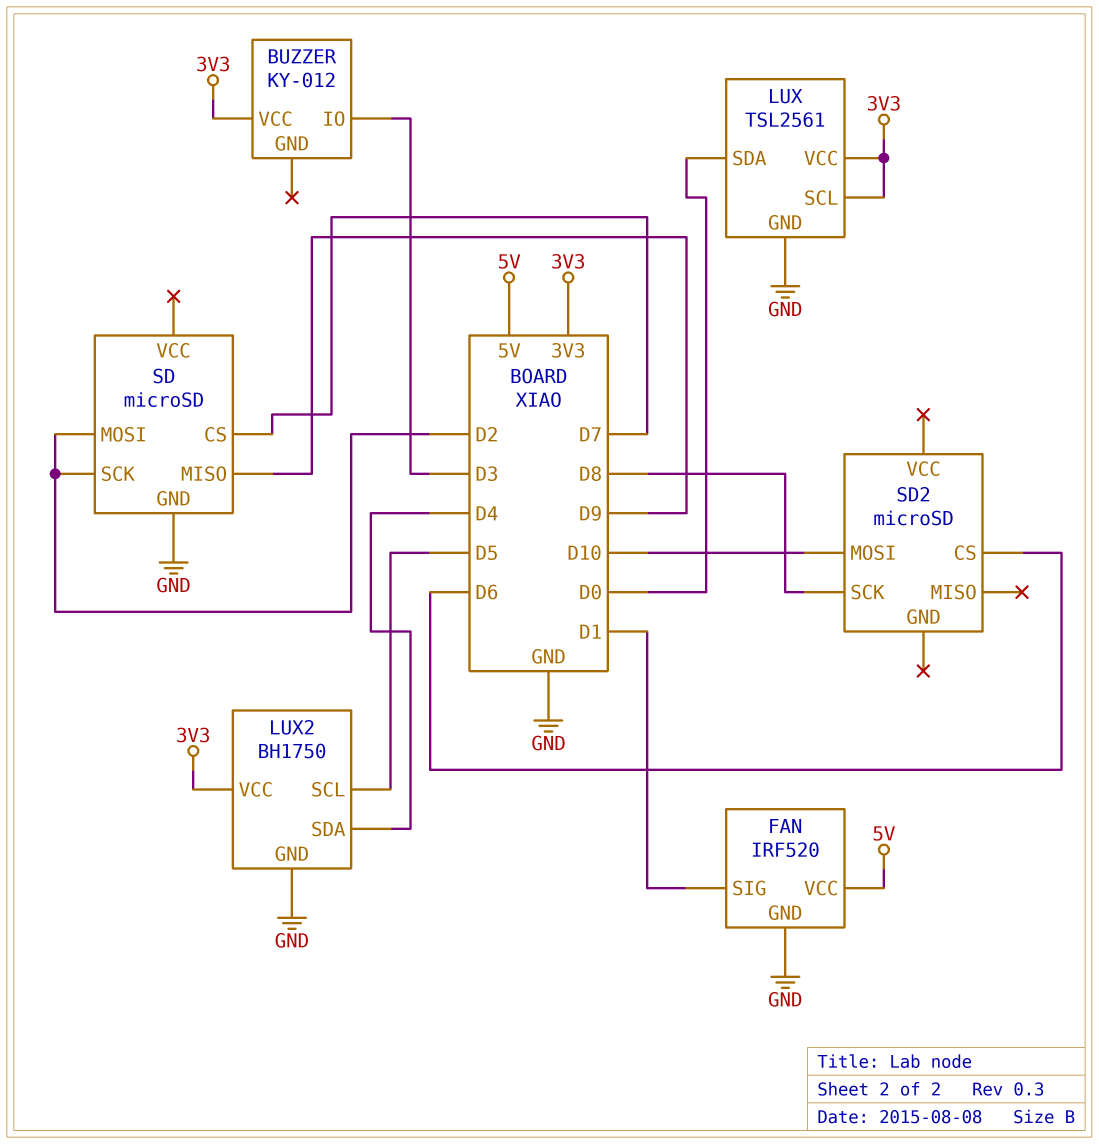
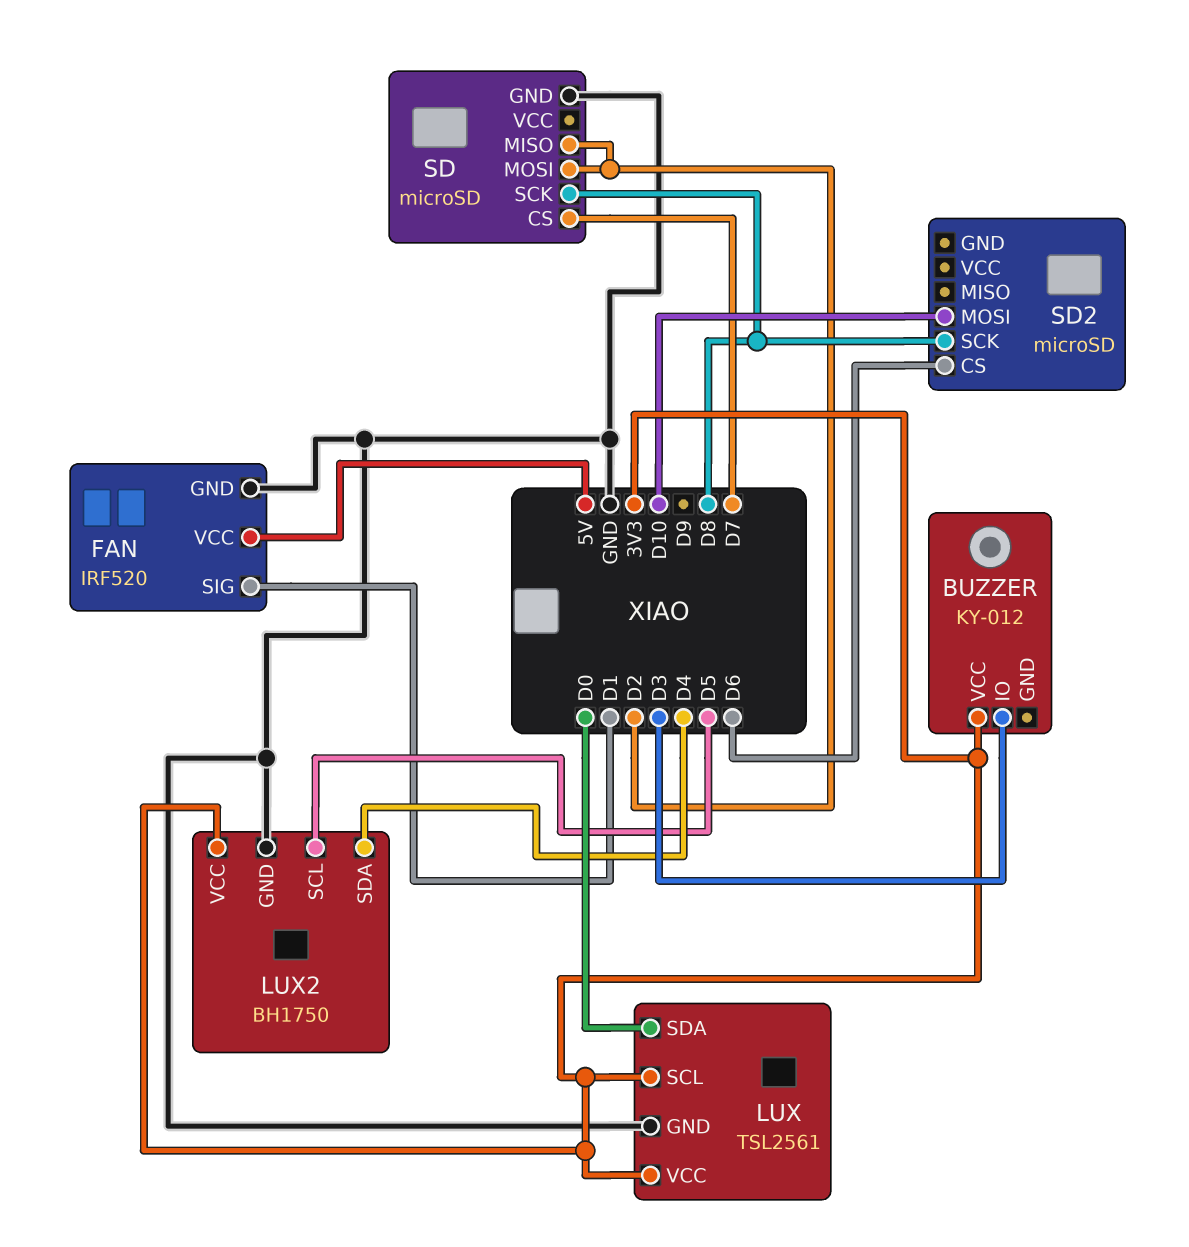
SD pin MISO: D9 -> D2
SD pin SCK: D2 -> D8

